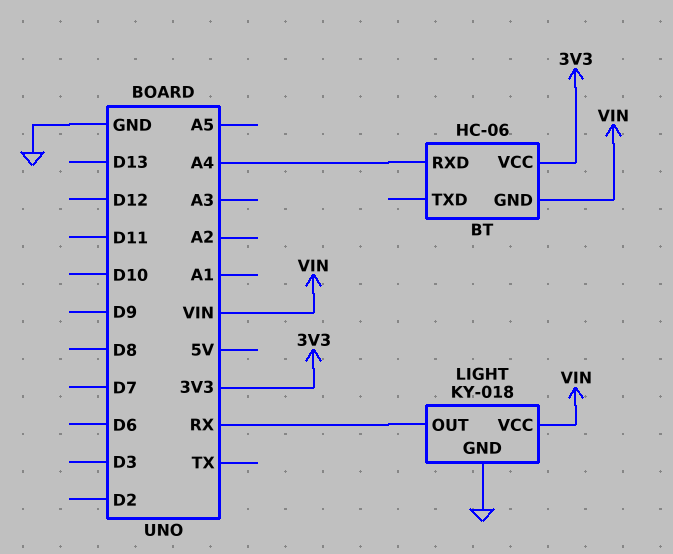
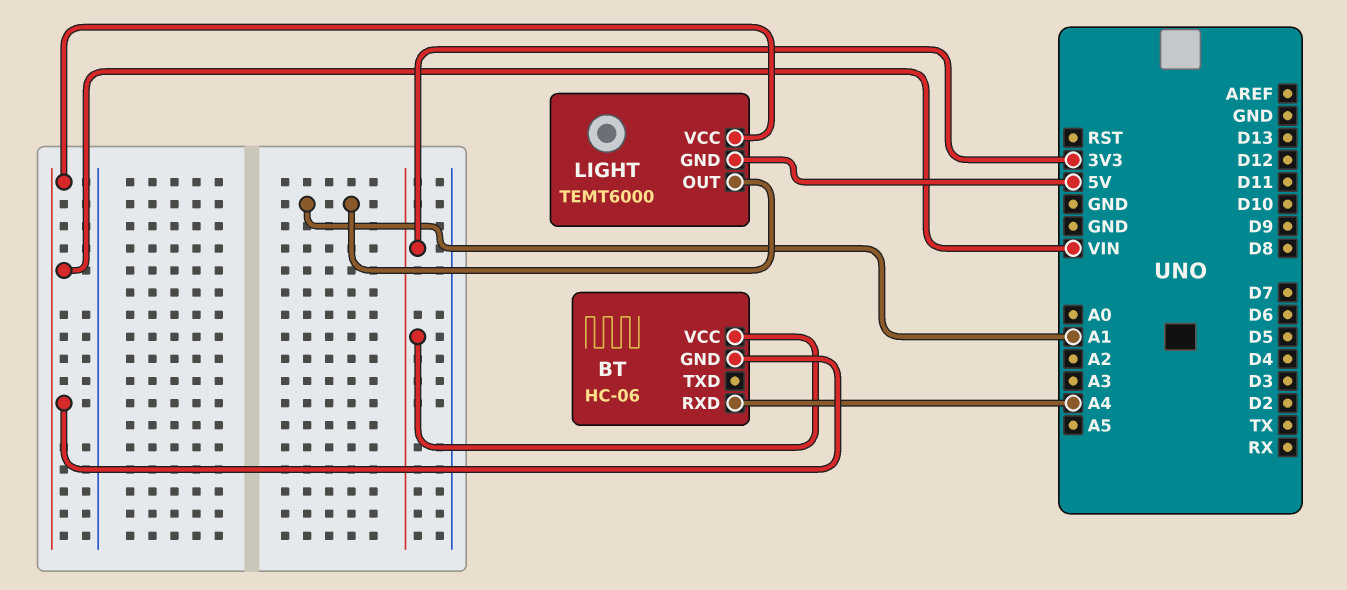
LIGHT: KY-018 -> TEMT6000
LIGHT pin GND: GND -> 5V
LIGHT pin OUT: RX -> A1

